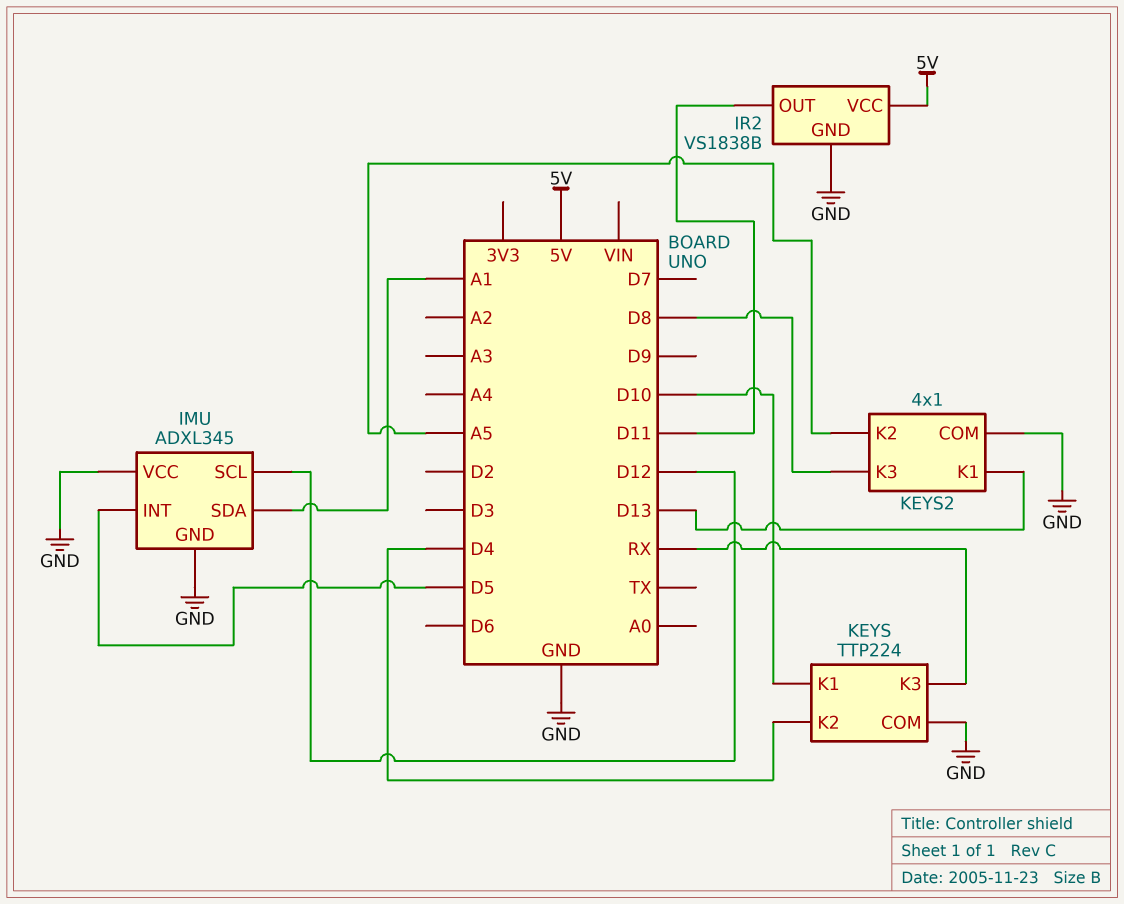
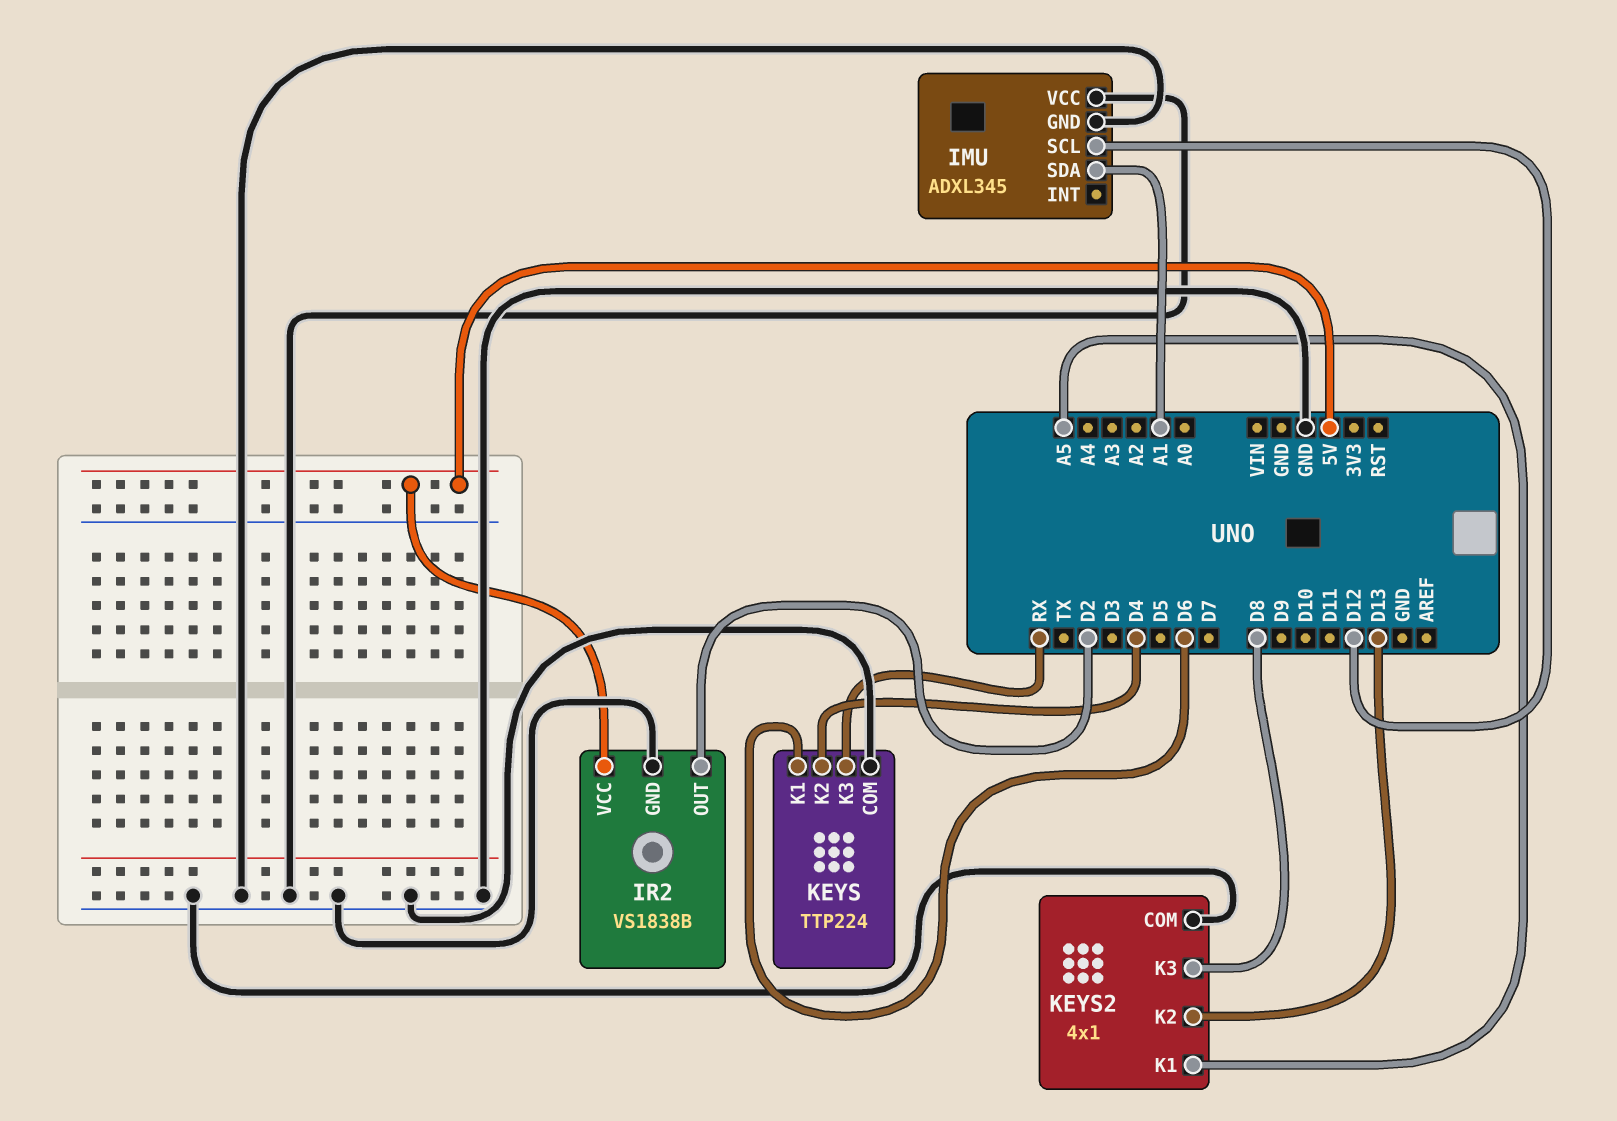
IMU pin INT: D5 -> none
IR2 pin OUT: D11 -> D2
KEYS pin K1: D10 -> D6
KEYS2 pin K1: D13 -> A5
KEYS2 pin K2: A5 -> D13

